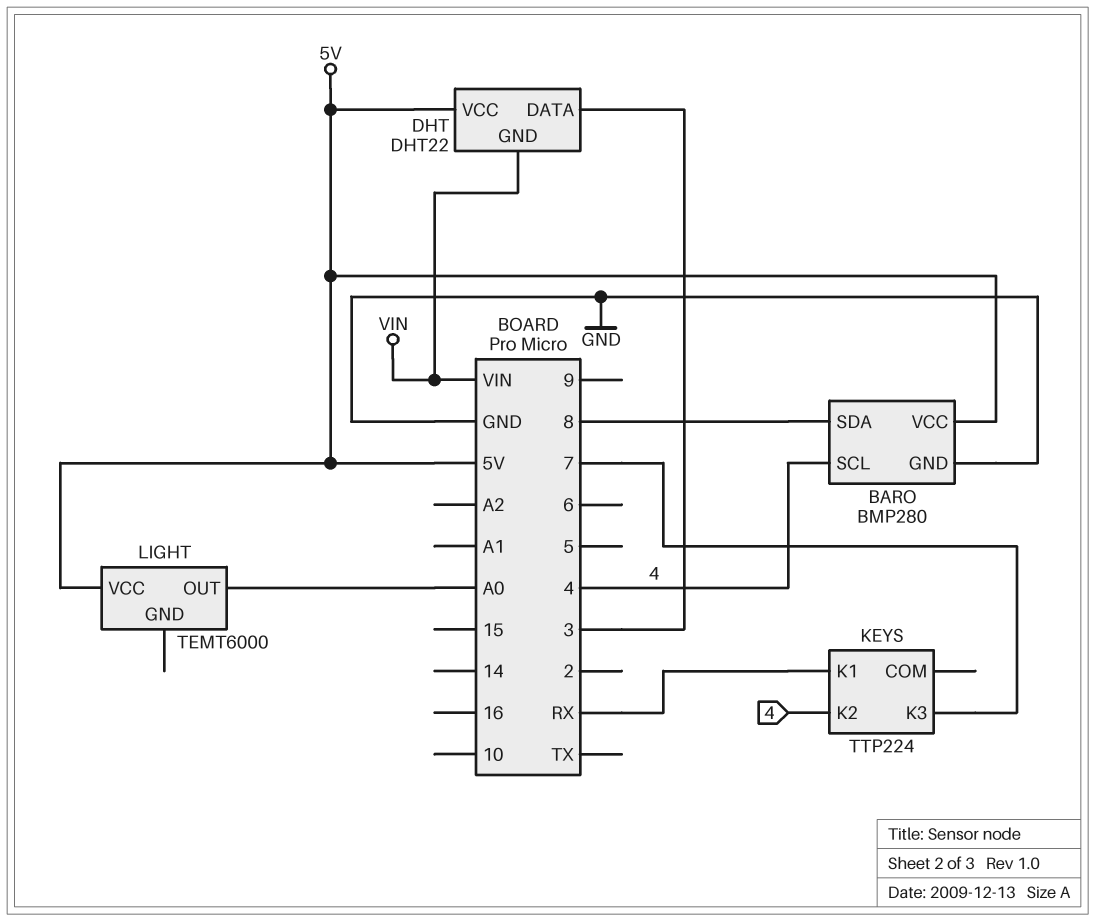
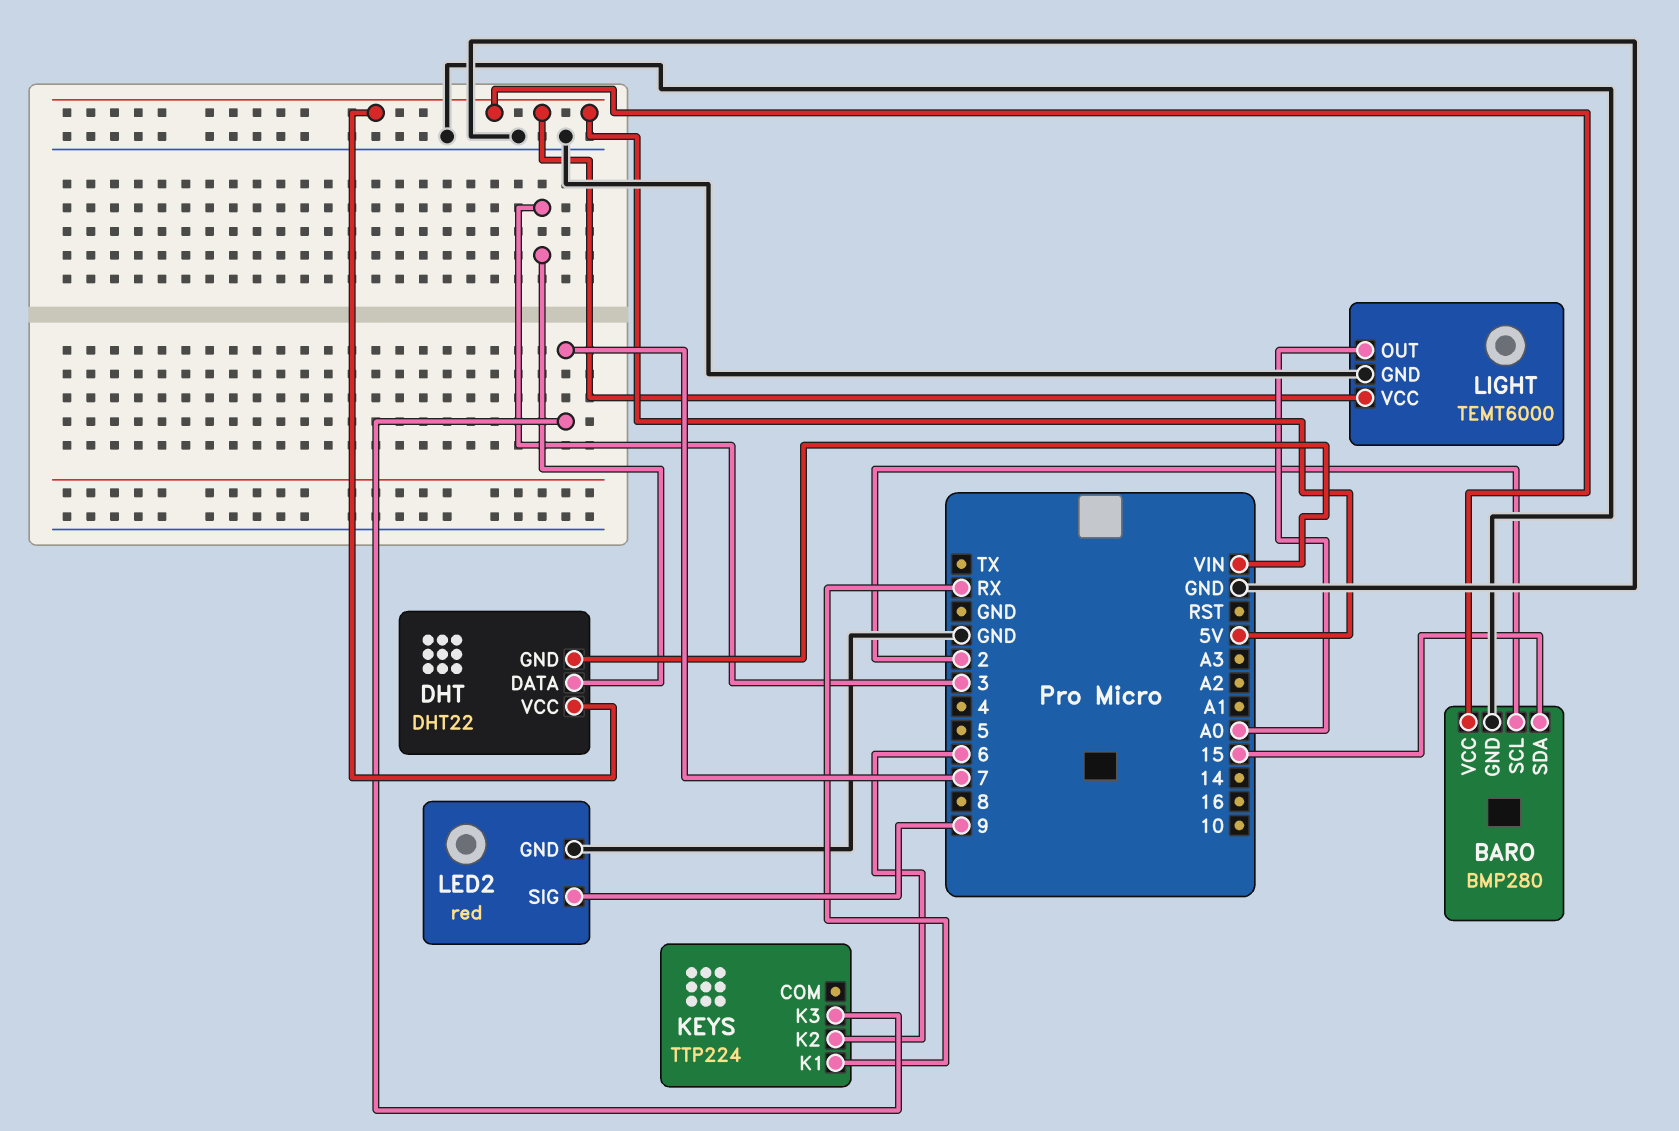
BARO pin SCL: 4 -> 2
BARO pin SDA: 8 -> 15
KEYS pin K2: 4 -> 6
LED2: none -> red
LED2 pin GND: none -> GND
LED2 pin SIG: none -> 9
LIGHT pin GND: none -> GND

